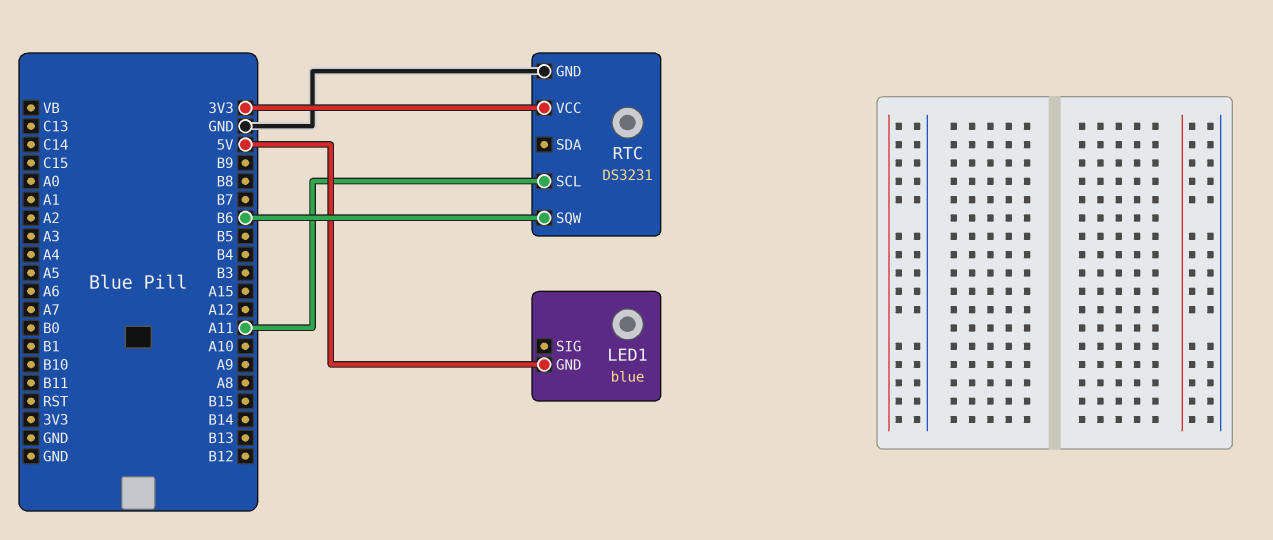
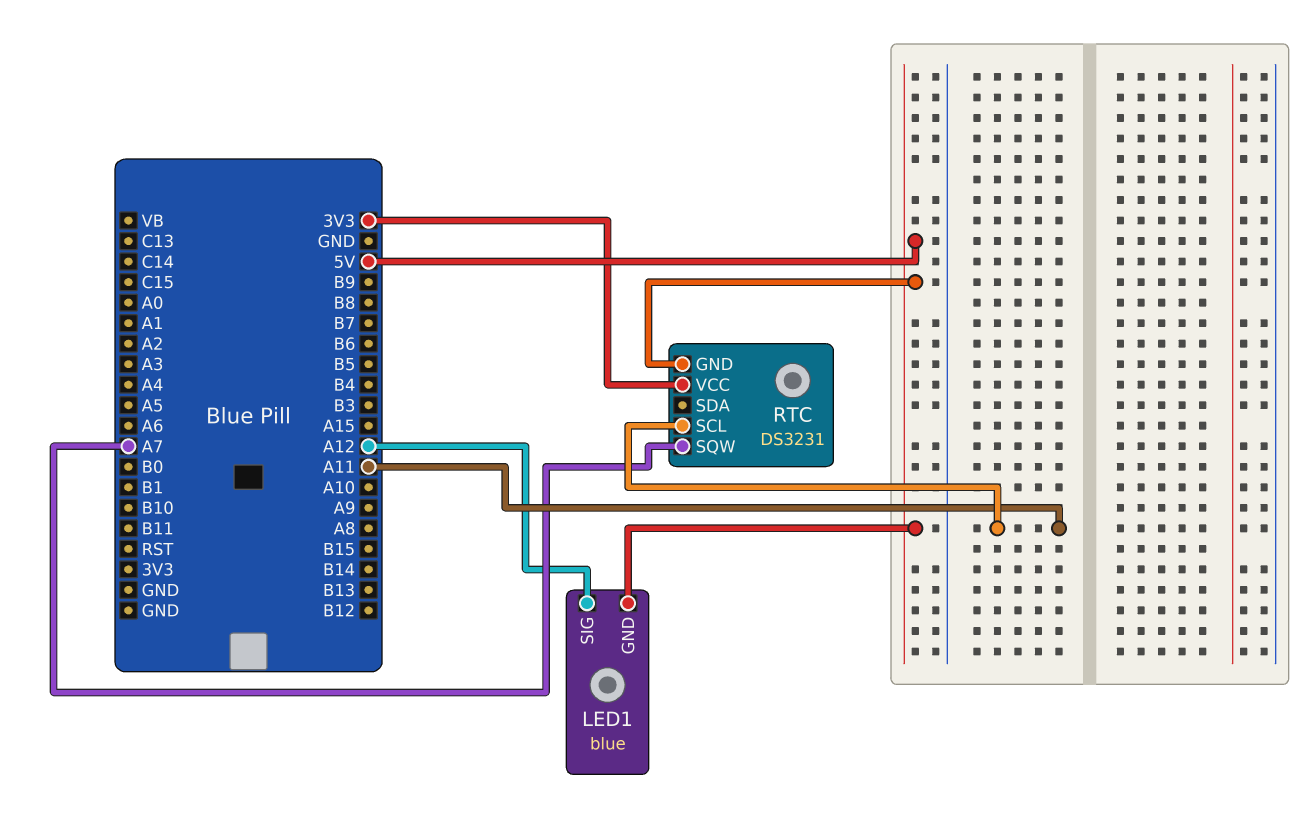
LED1 pin SIG: none -> A12
RTC pin GND: GND -> 5V
RTC pin SQW: B6 -> A7

